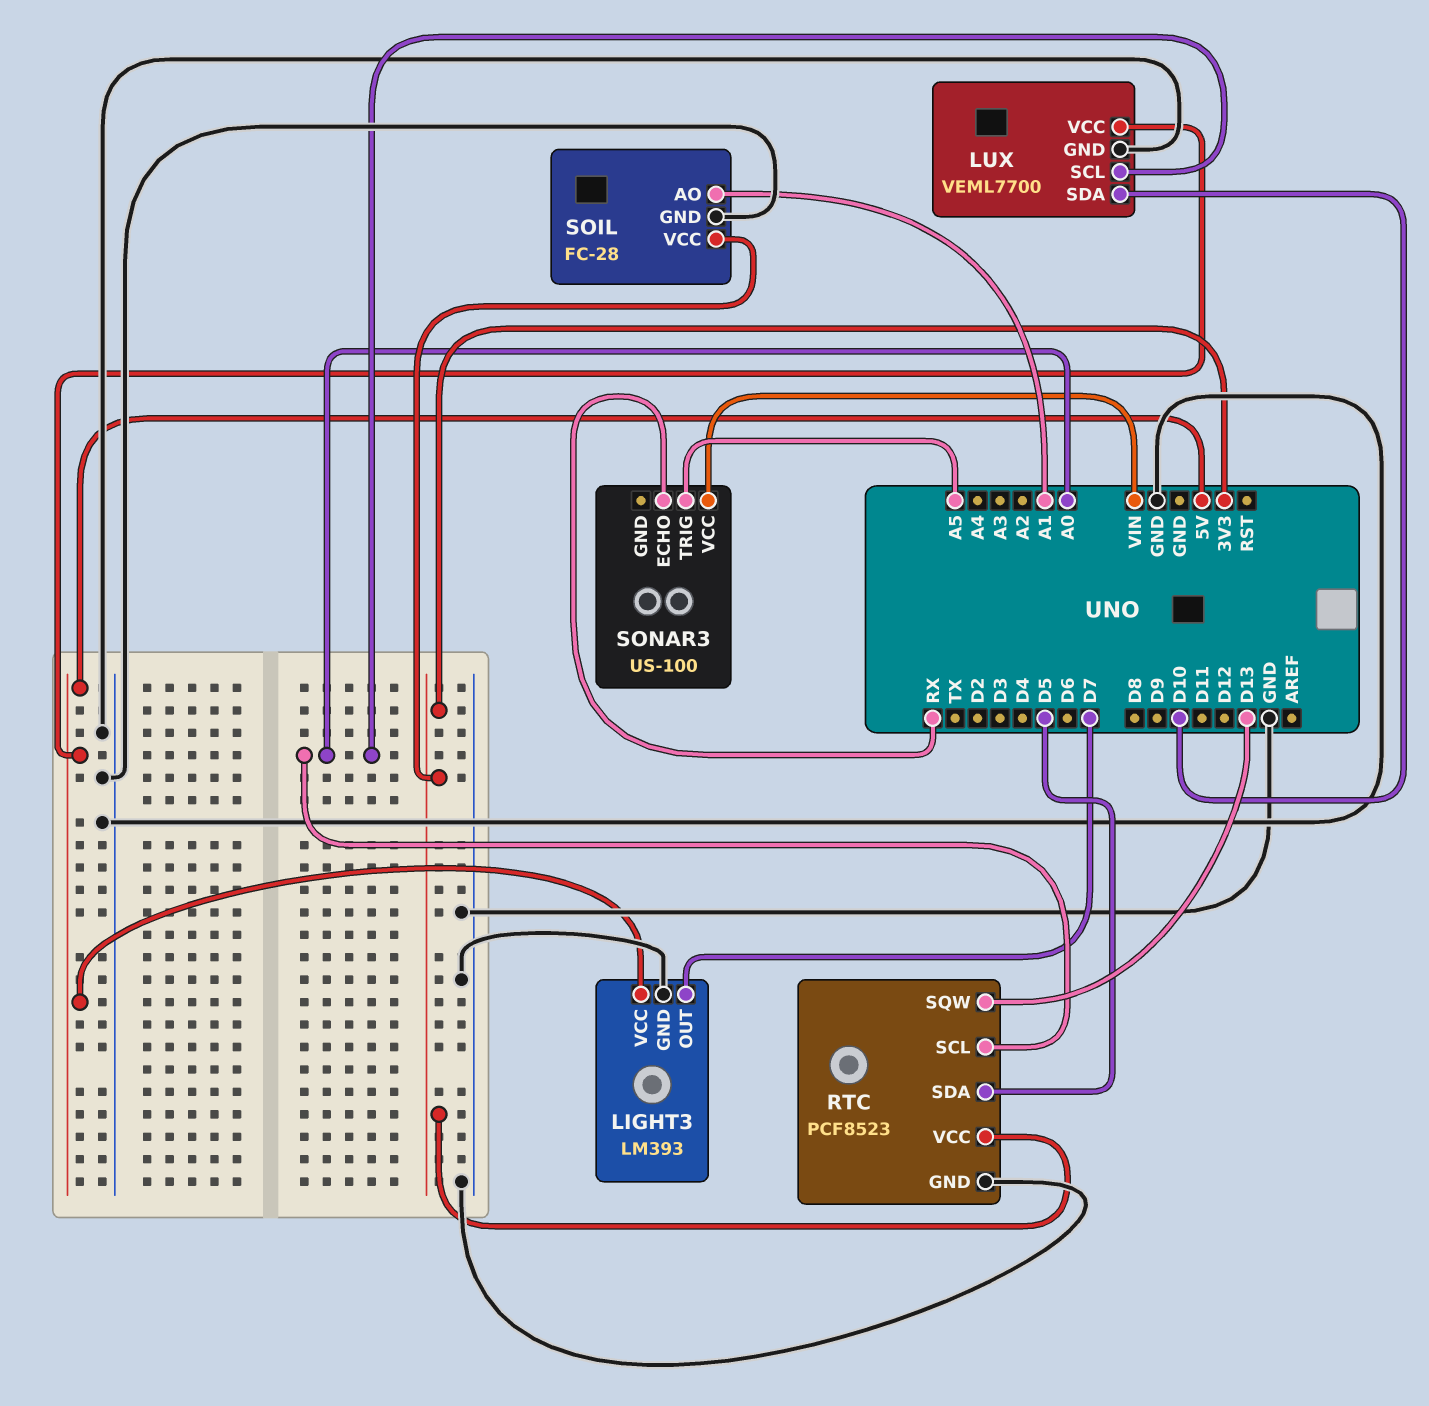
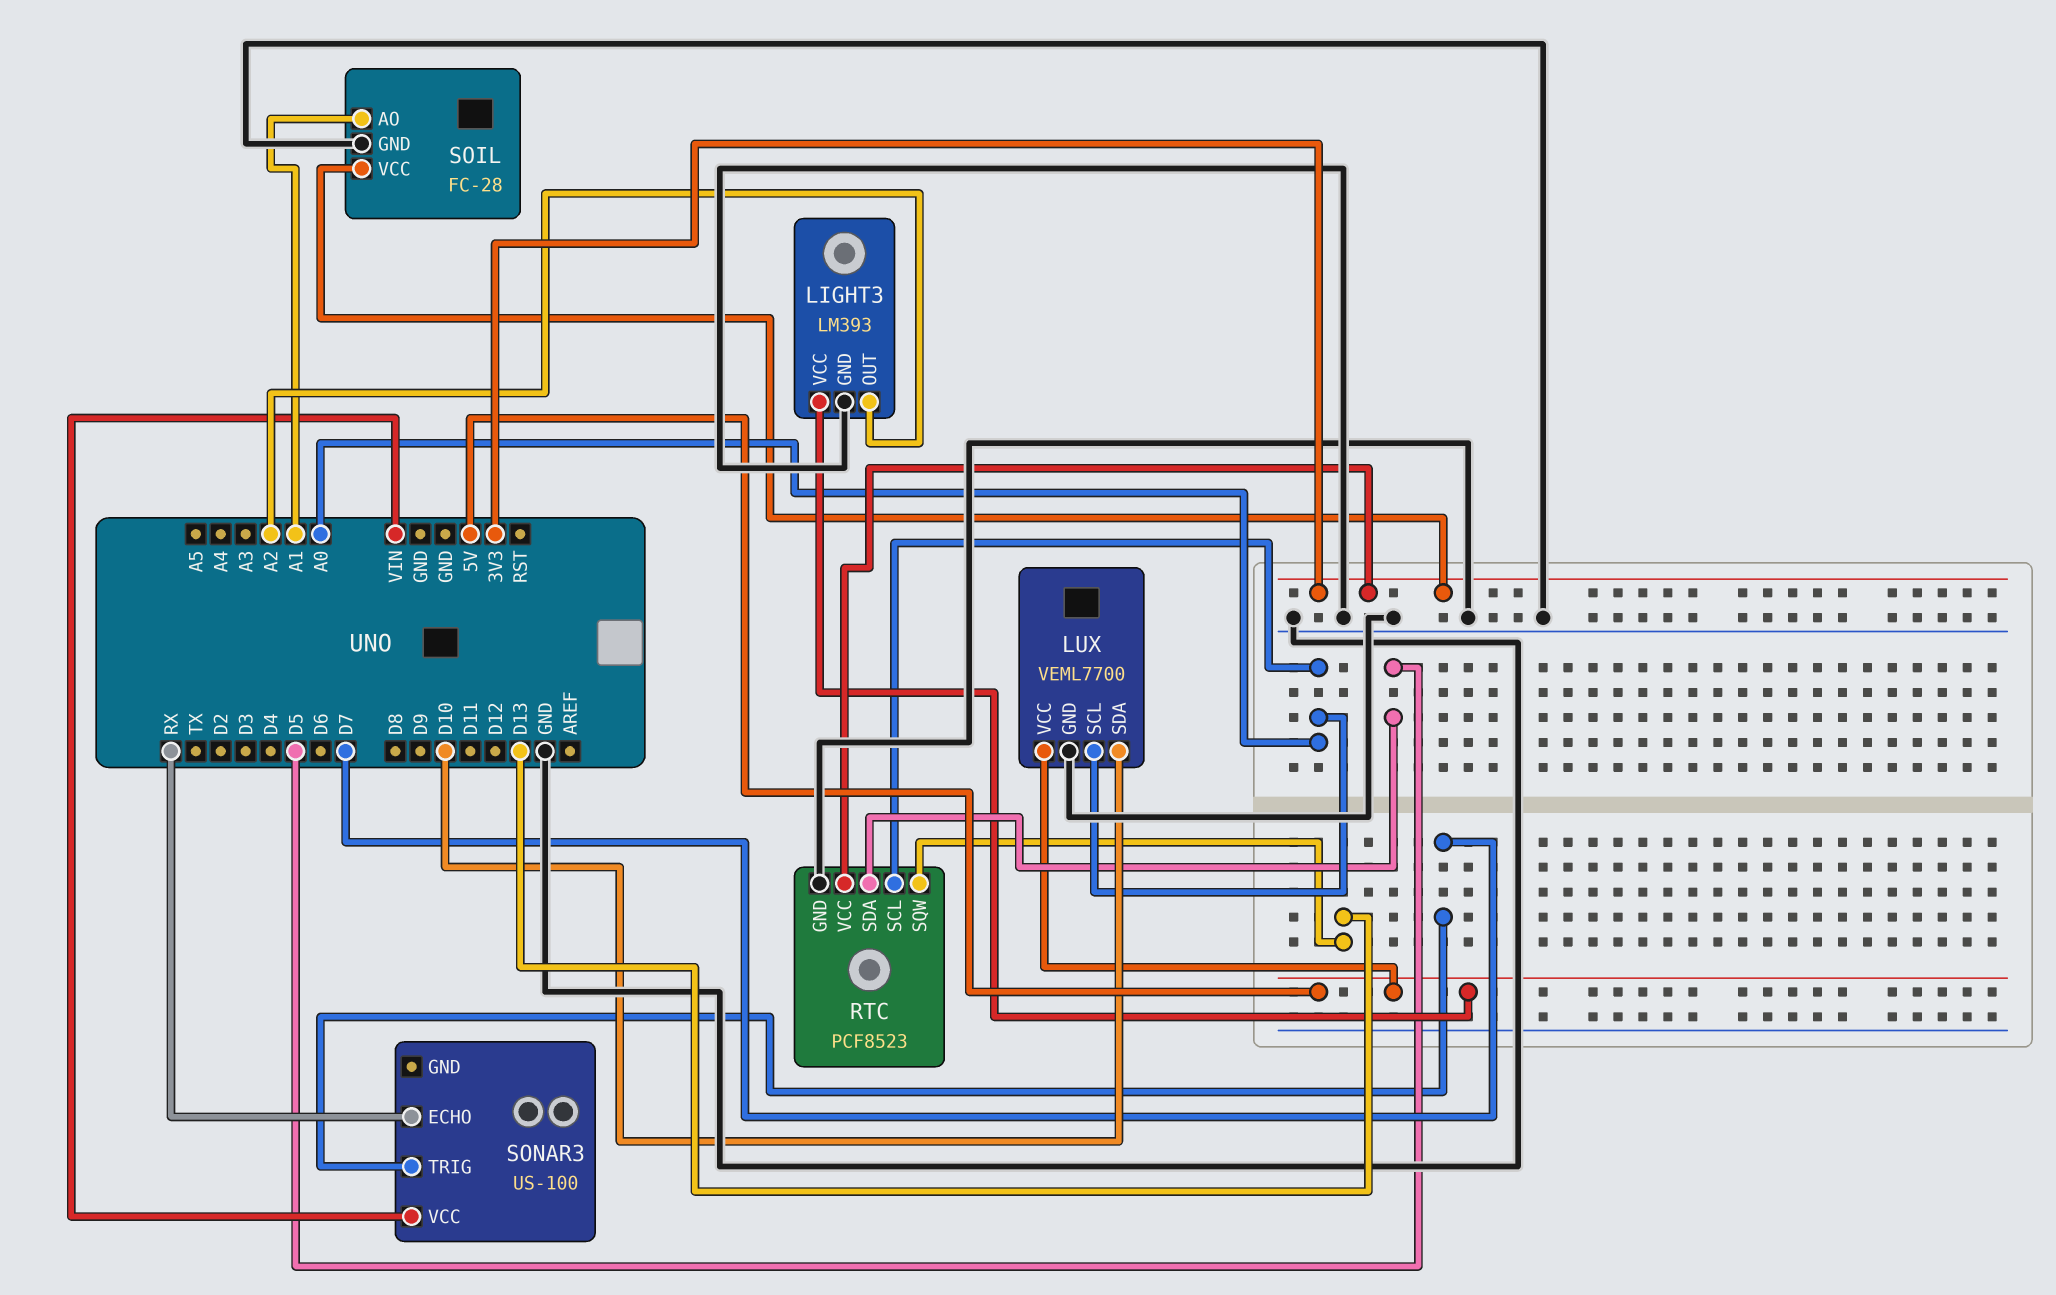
LIGHT3 pin OUT: D7 -> A2
SONAR3 pin TRIG: A5 -> D7

